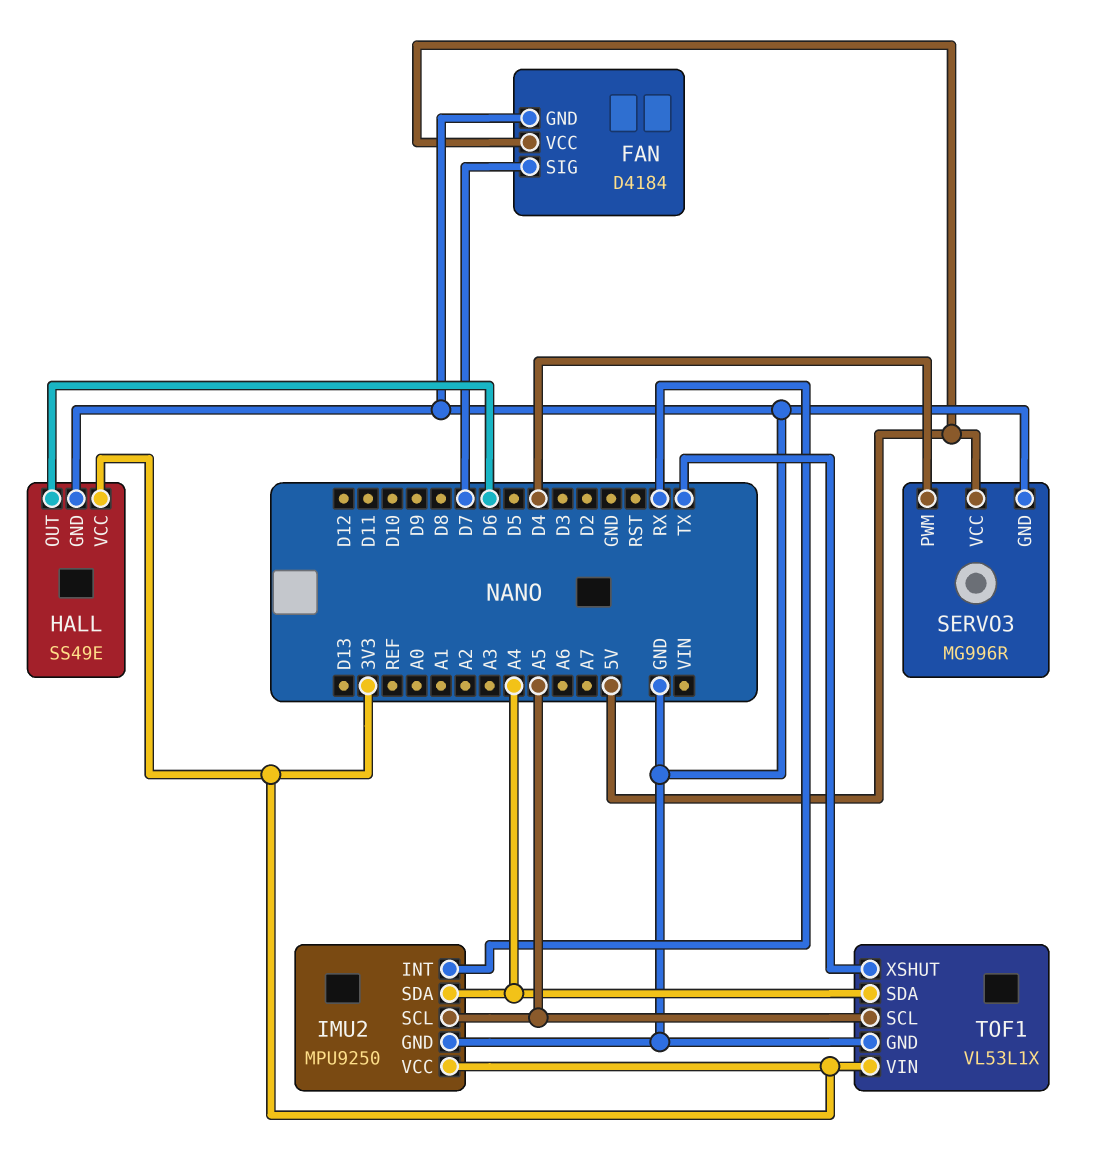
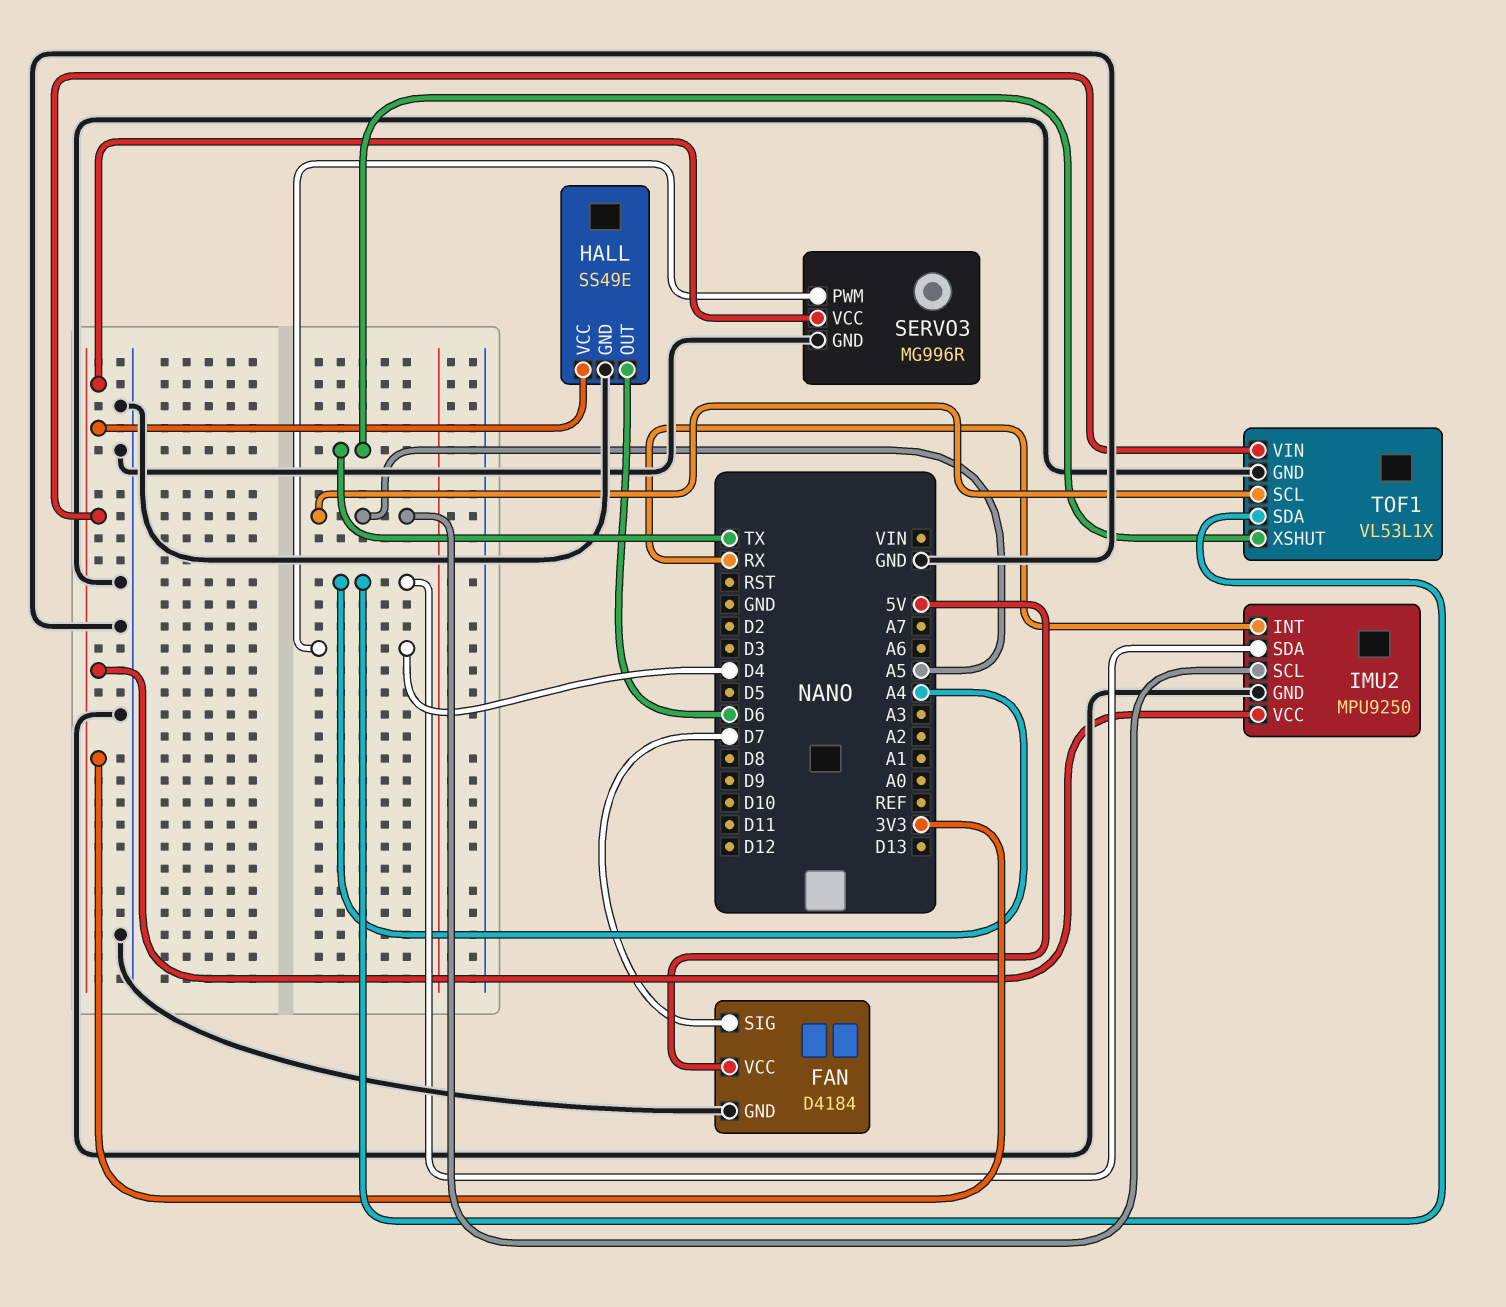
SERVO3 pin VCC: 5V -> 3V3

